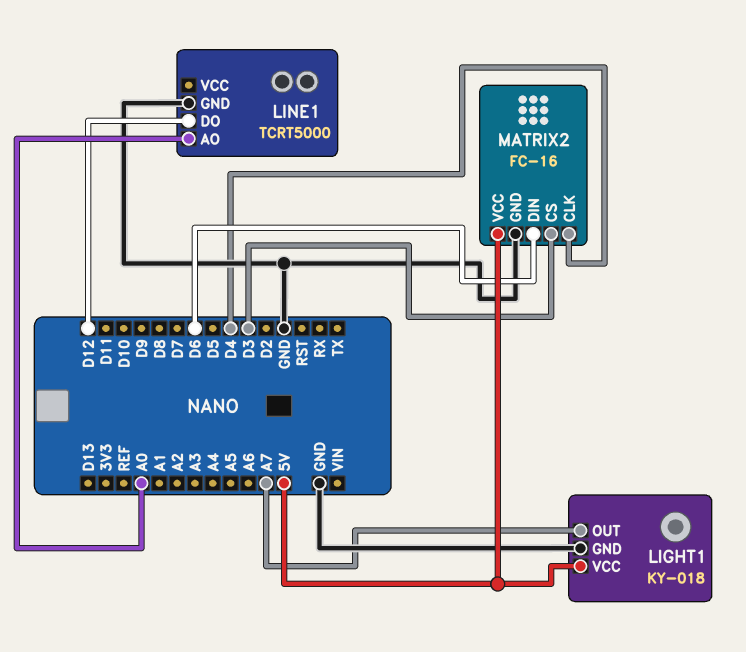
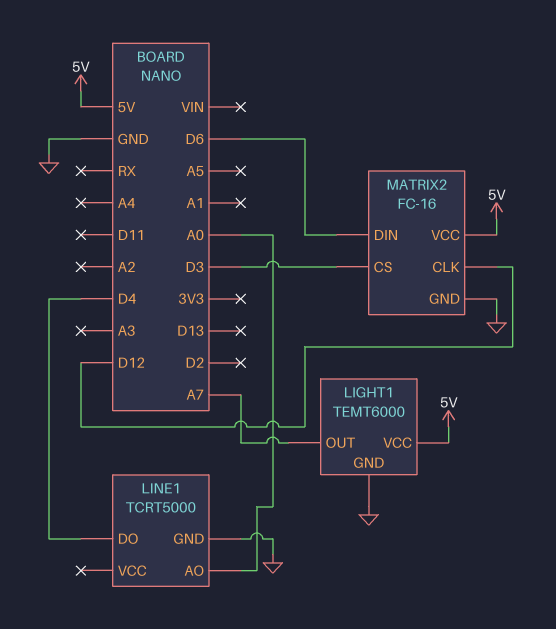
LIGHT1: KY-018 -> TEMT6000
LINE1 pin DO: D12 -> D4
MATRIX2 pin CLK: D4 -> D12

